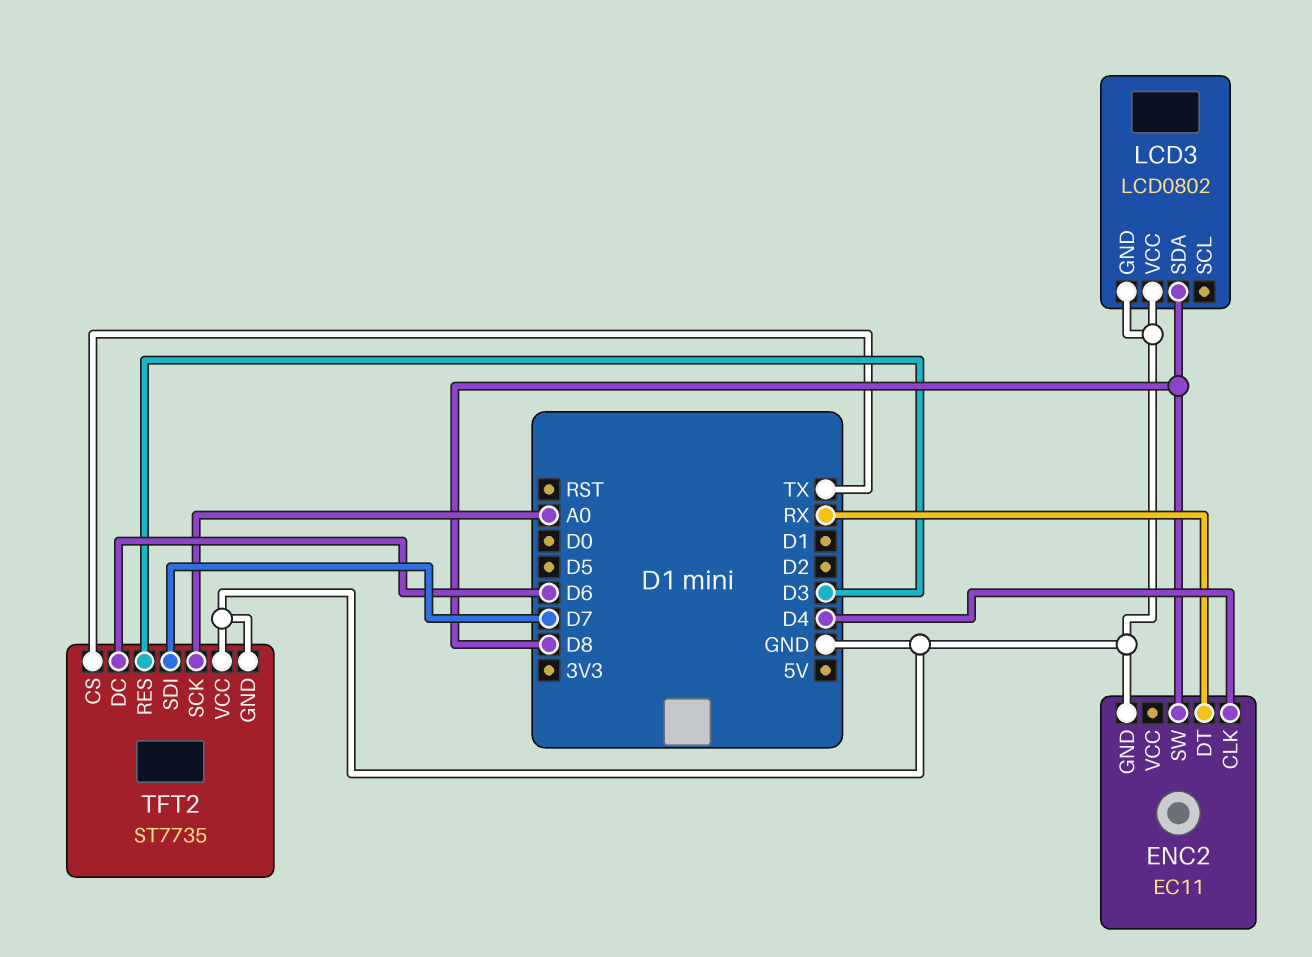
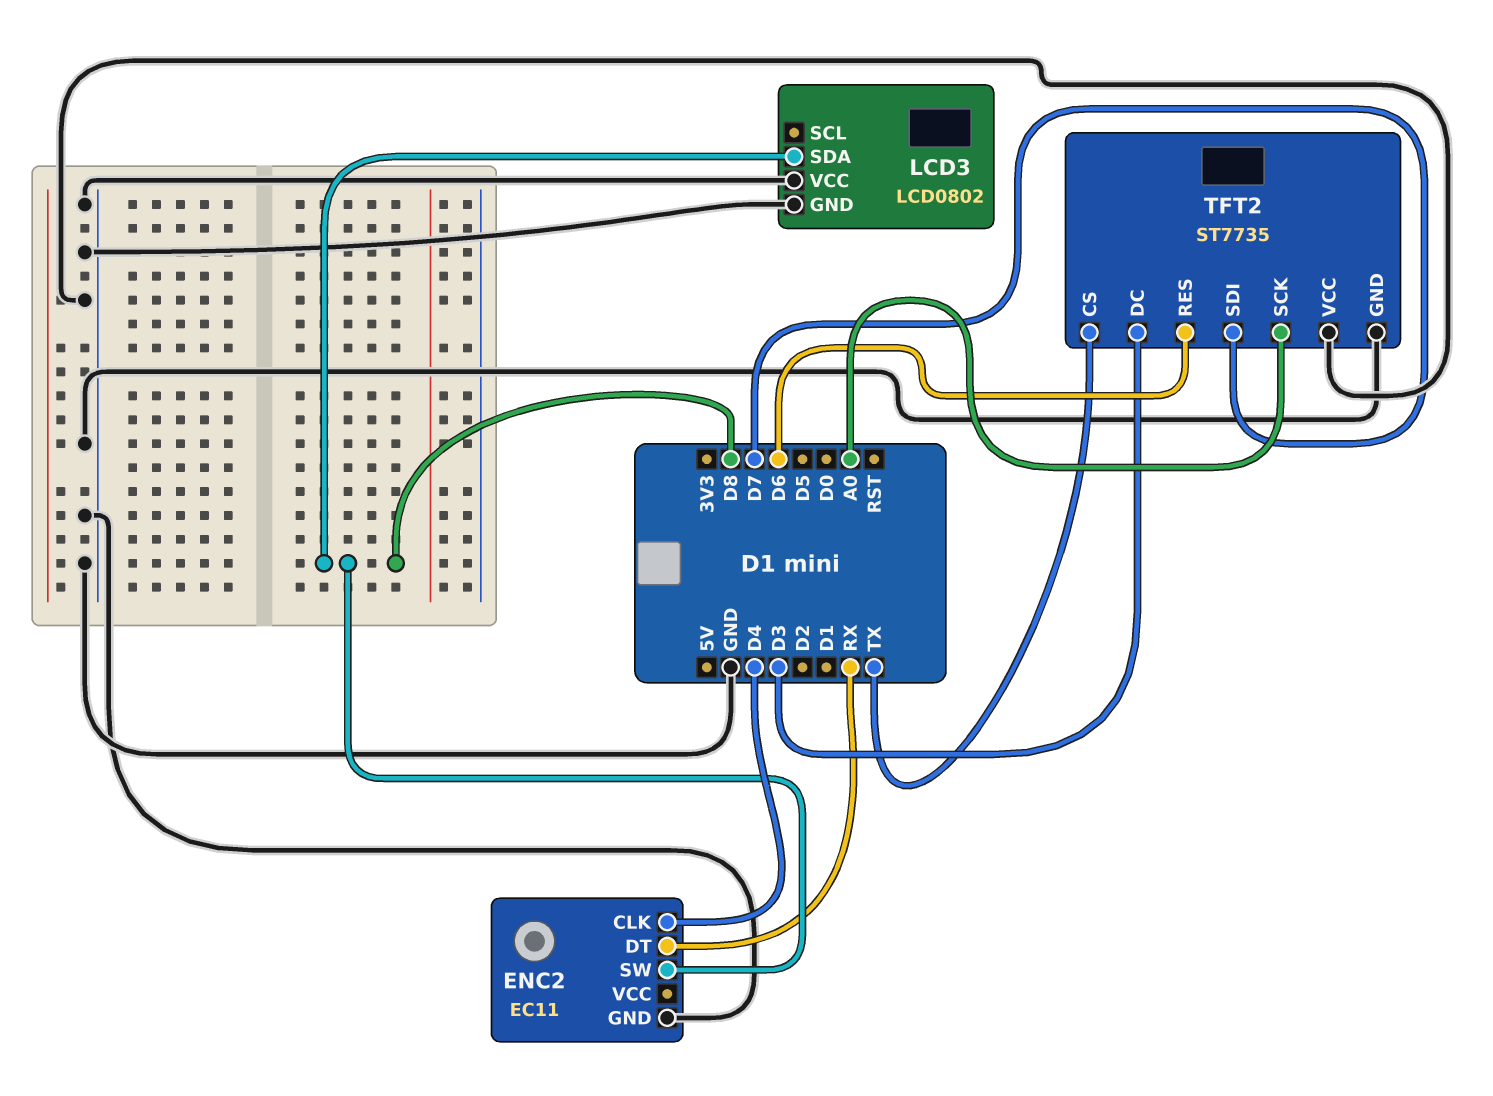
TFT2 pin DC: D6 -> D3
TFT2 pin RES: D3 -> D6

